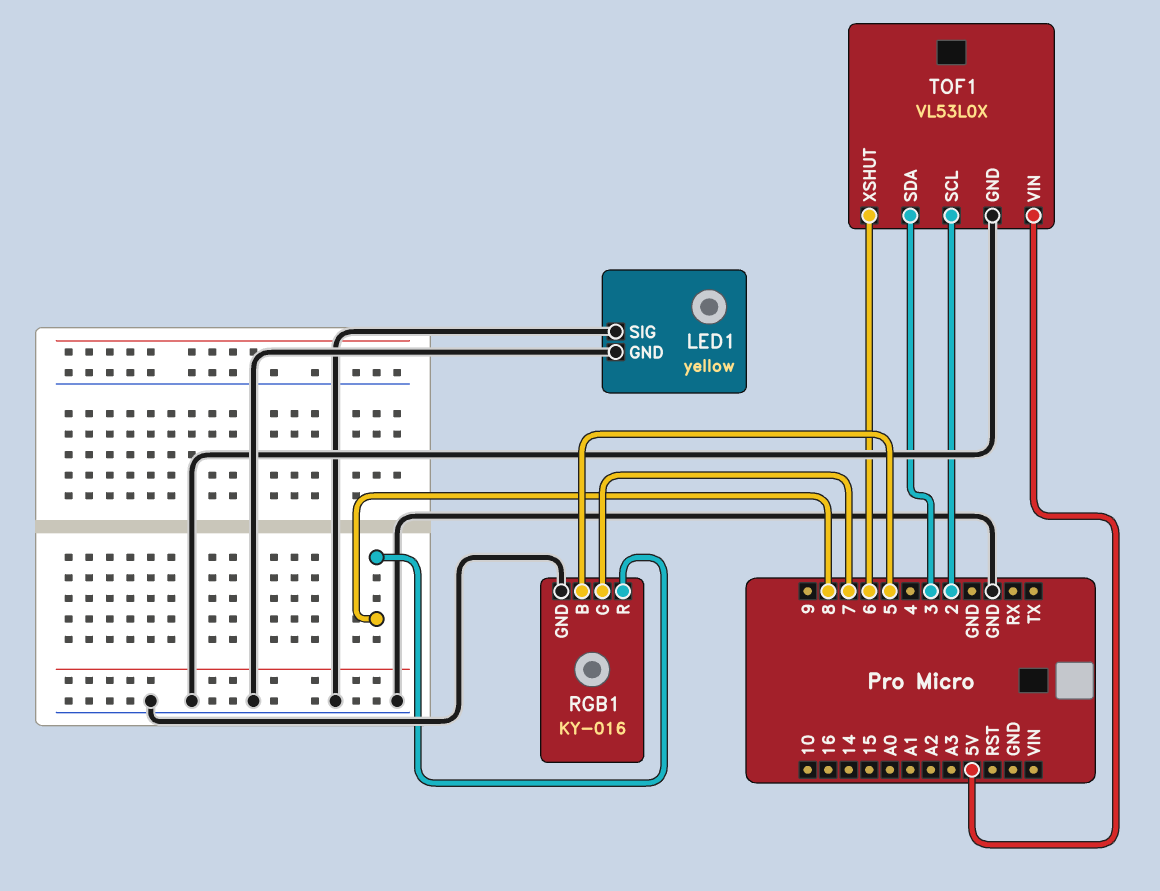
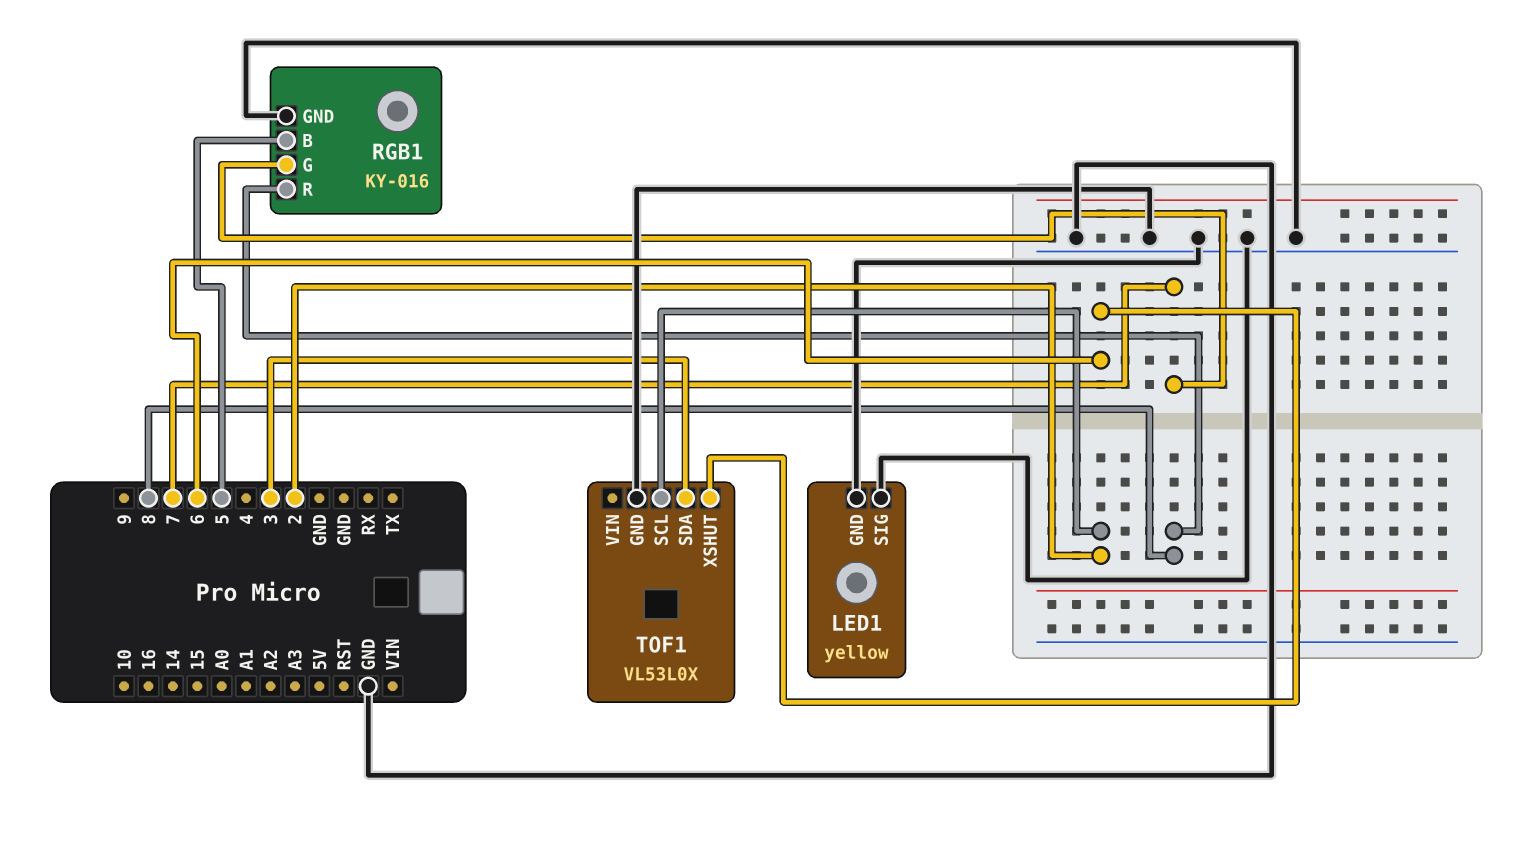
TOF1 pin VIN: 5V -> none

